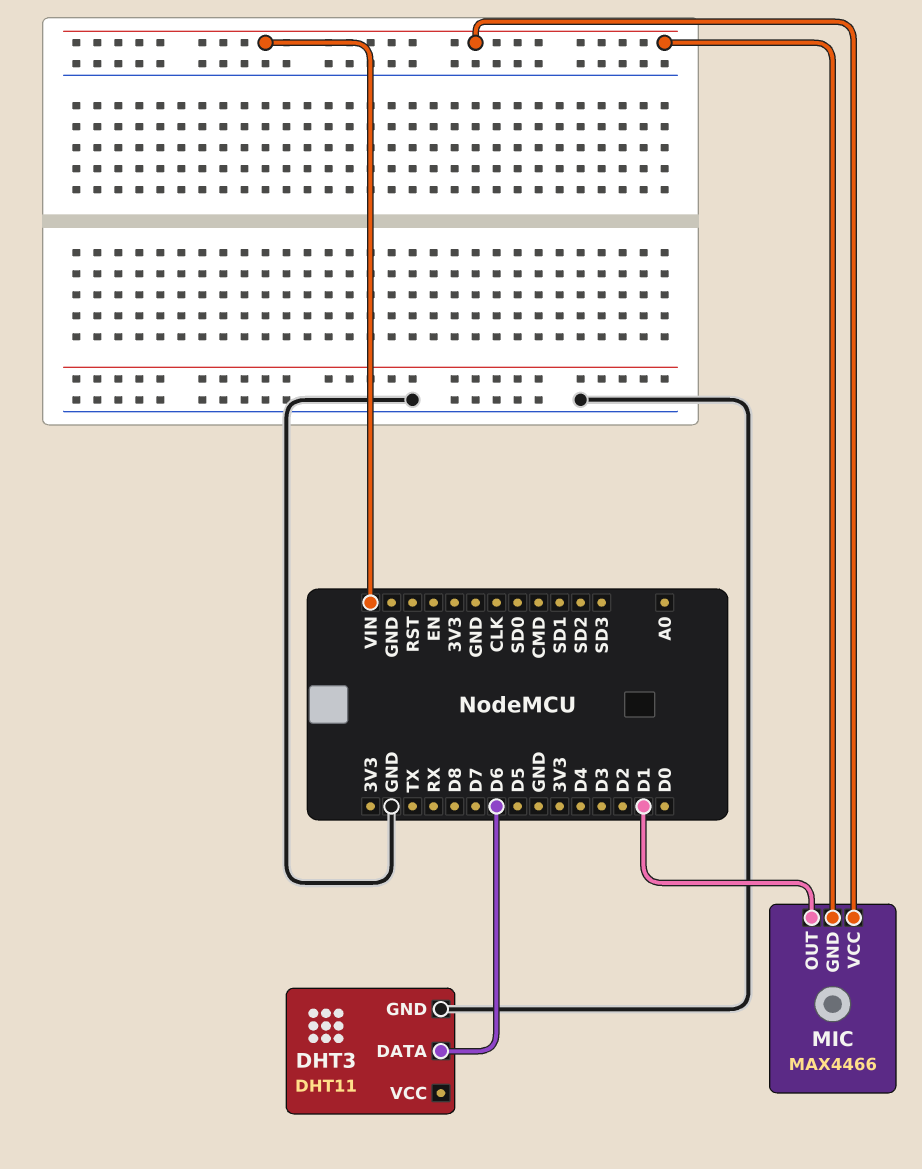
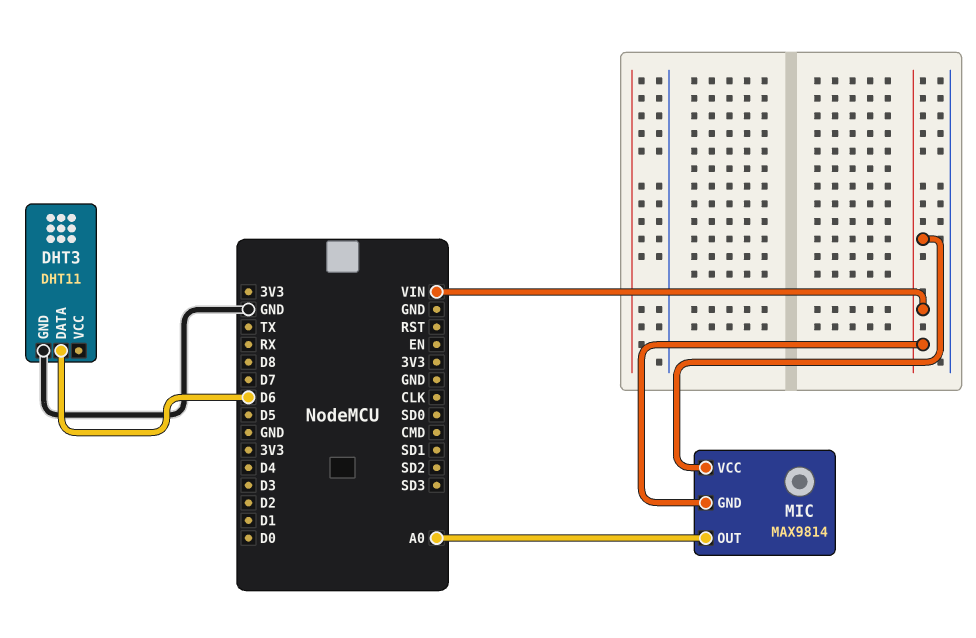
MIC: MAX4466 -> MAX9814
MIC pin OUT: D1 -> A0

